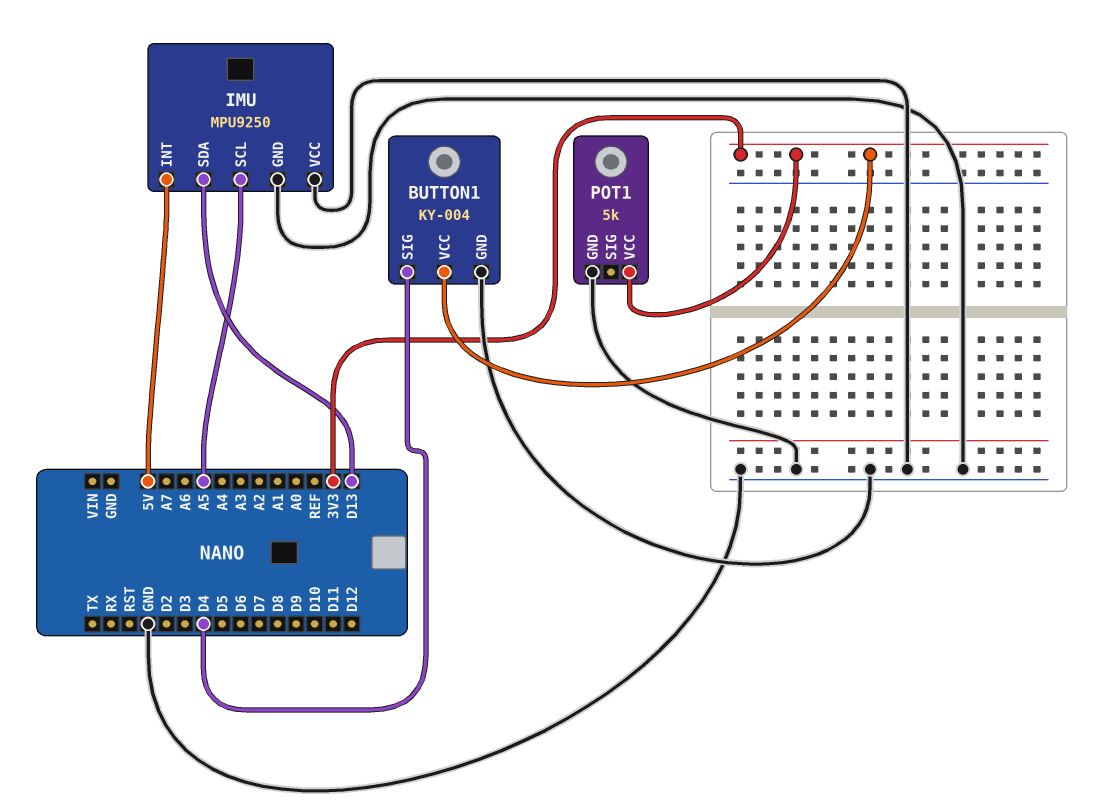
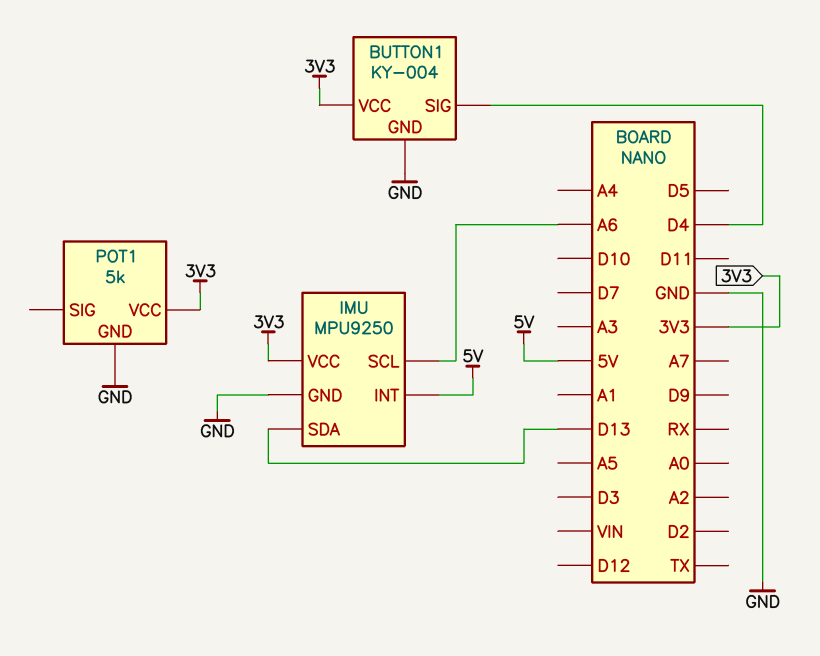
IMU pin SCL: A5 -> A6
IMU pin VCC: GND -> 3V3

